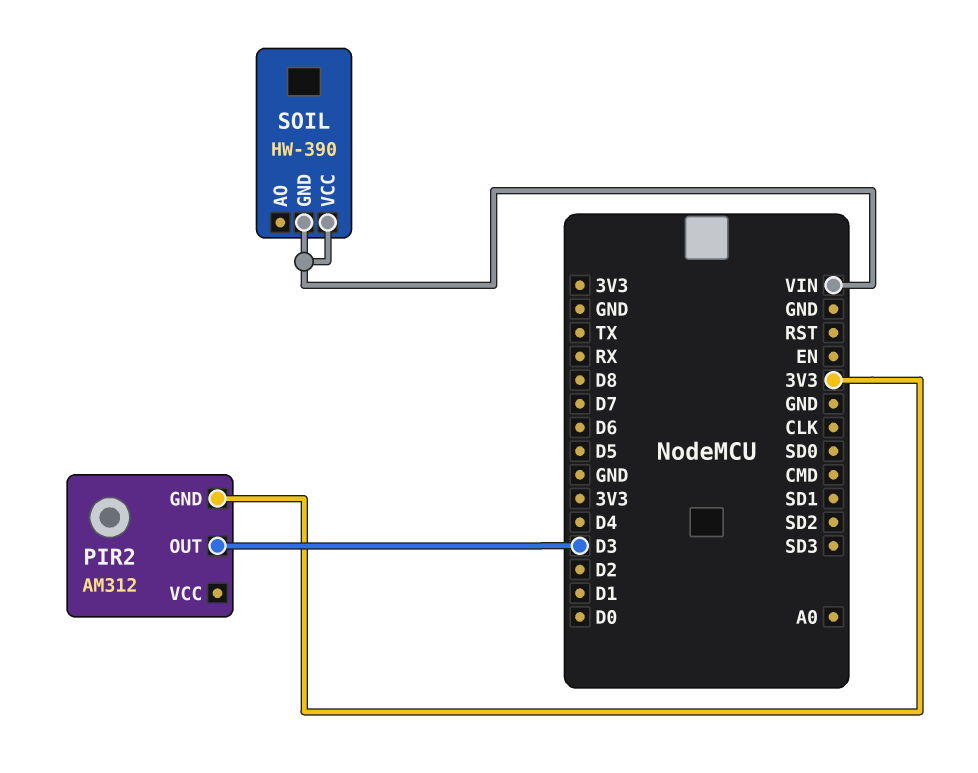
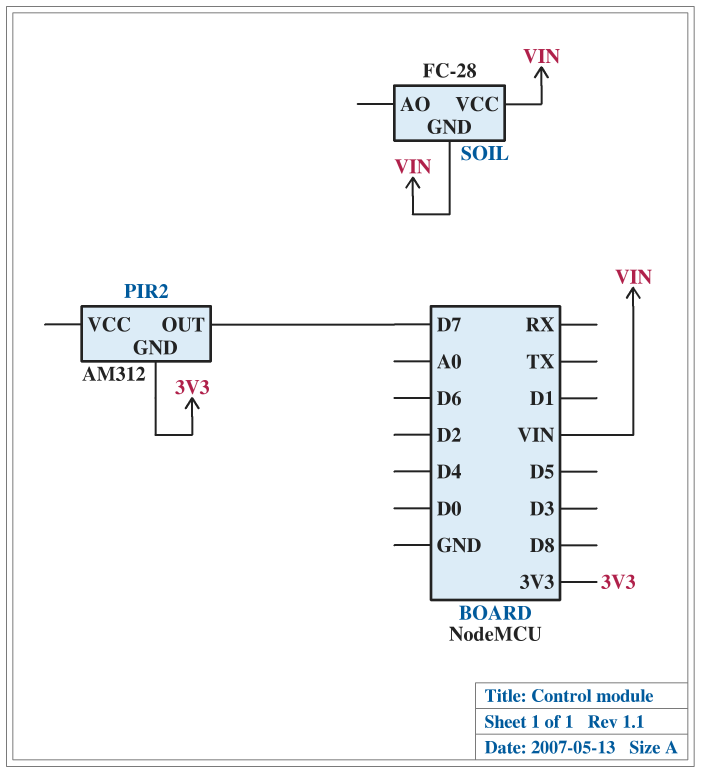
PIR2 pin OUT: D3 -> D7
SOIL: HW-390 -> FC-28

